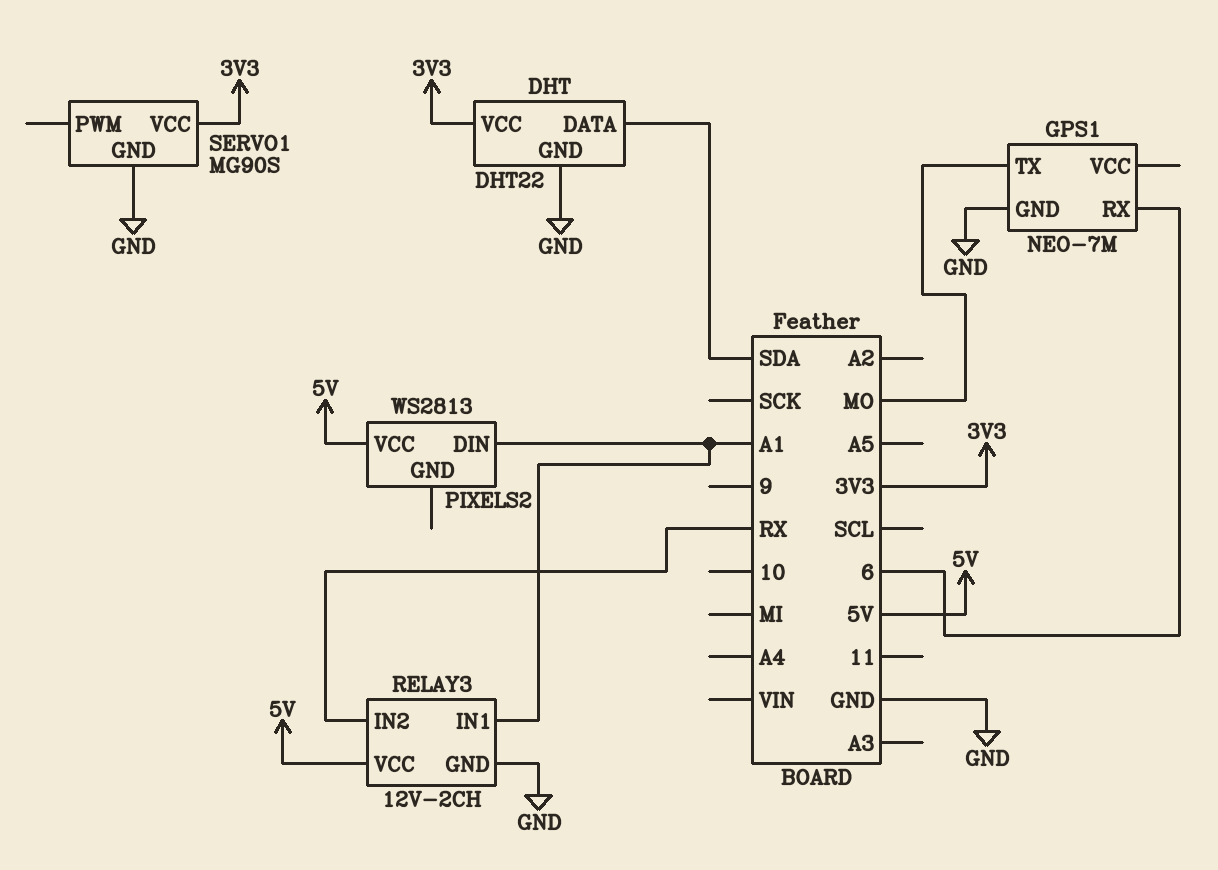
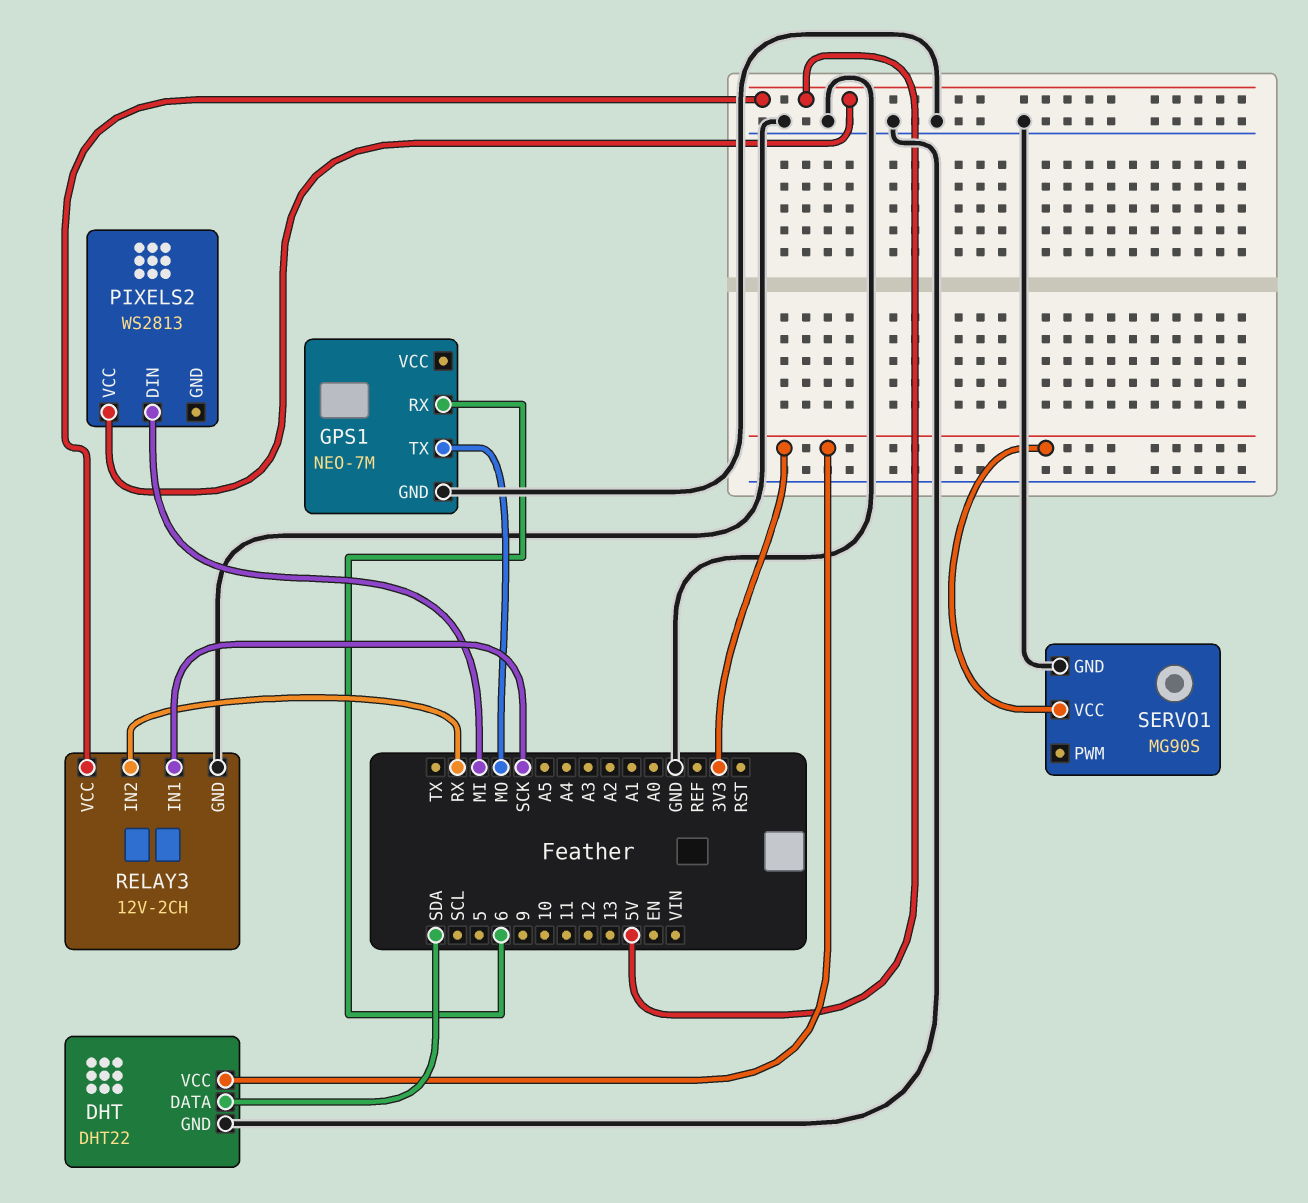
PIXELS2 pin DIN: A1 -> MI
RELAY3 pin IN1: A1 -> SCK

